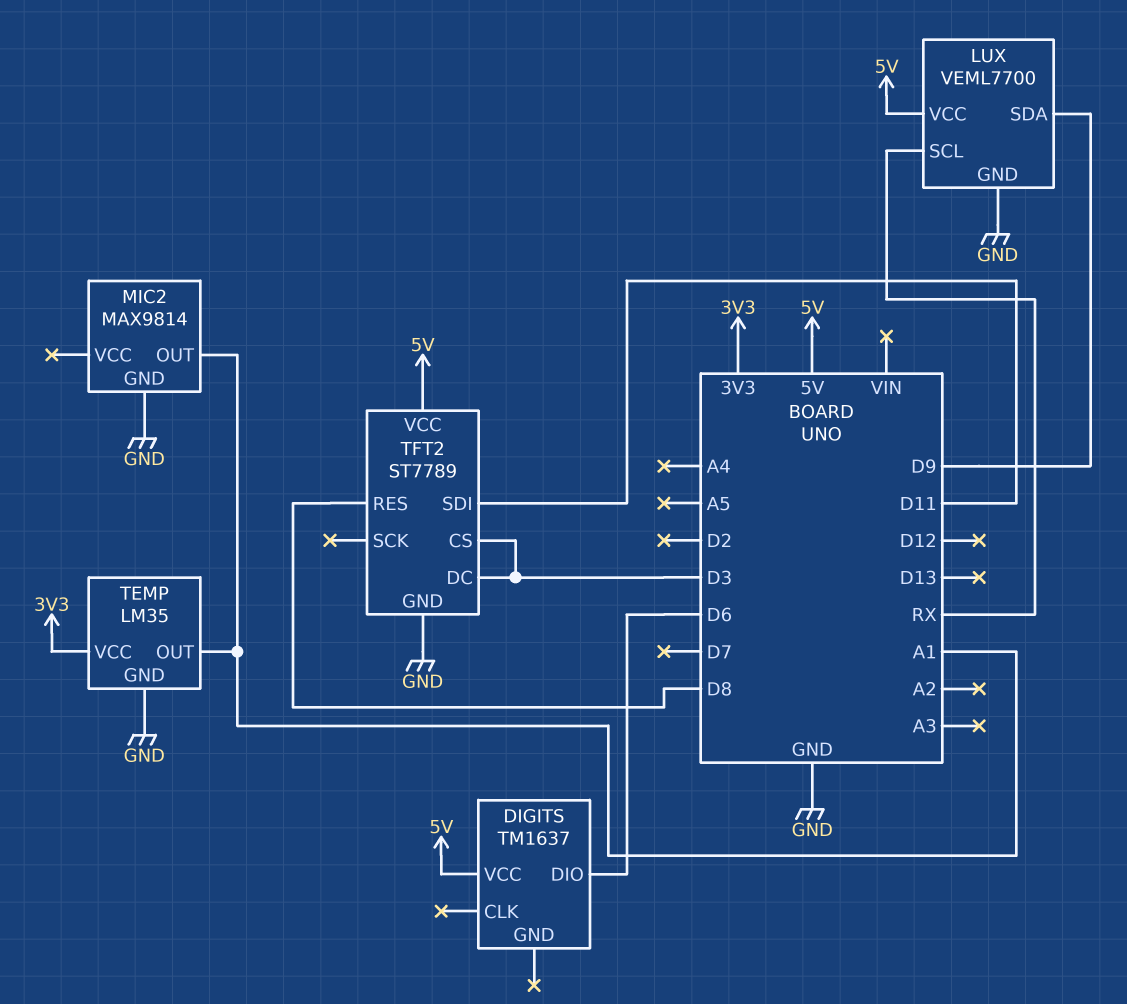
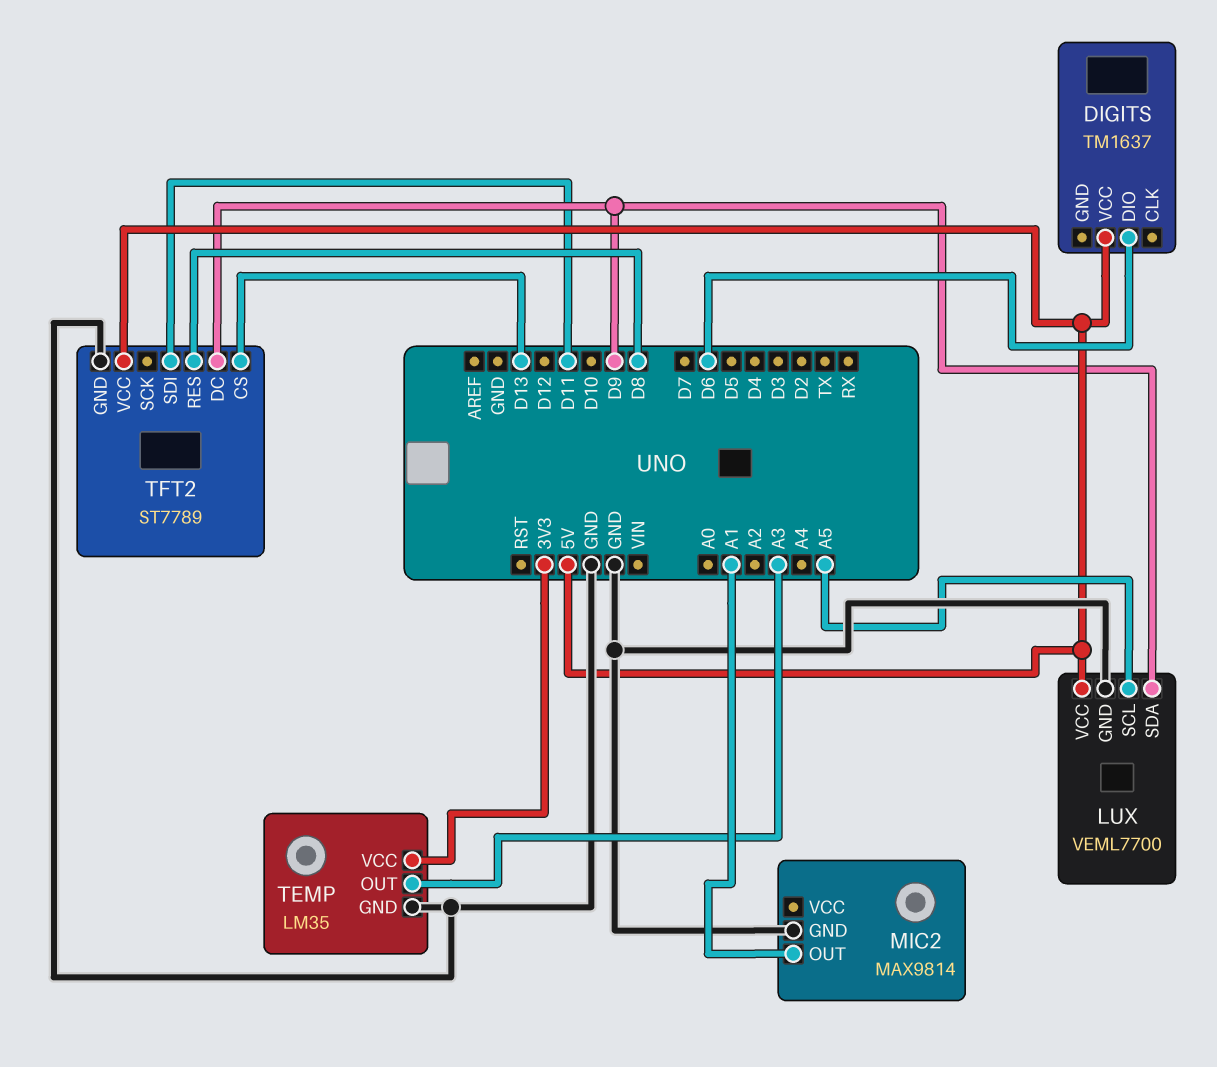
LUX pin SCL: RX -> A5
TEMP pin OUT: A1 -> A3
TFT2 pin CS: D3 -> D13
TFT2 pin DC: D3 -> D9

